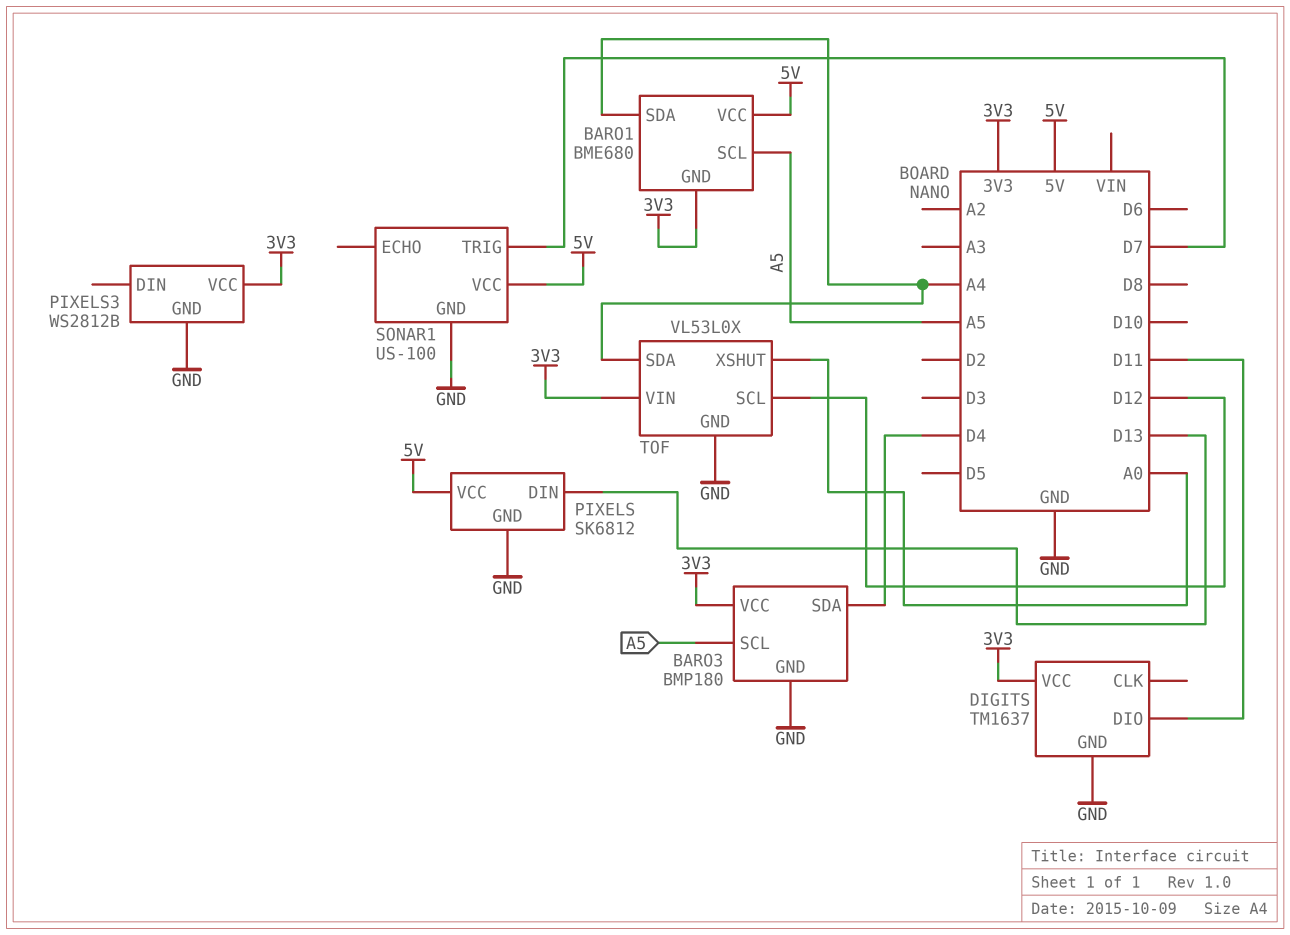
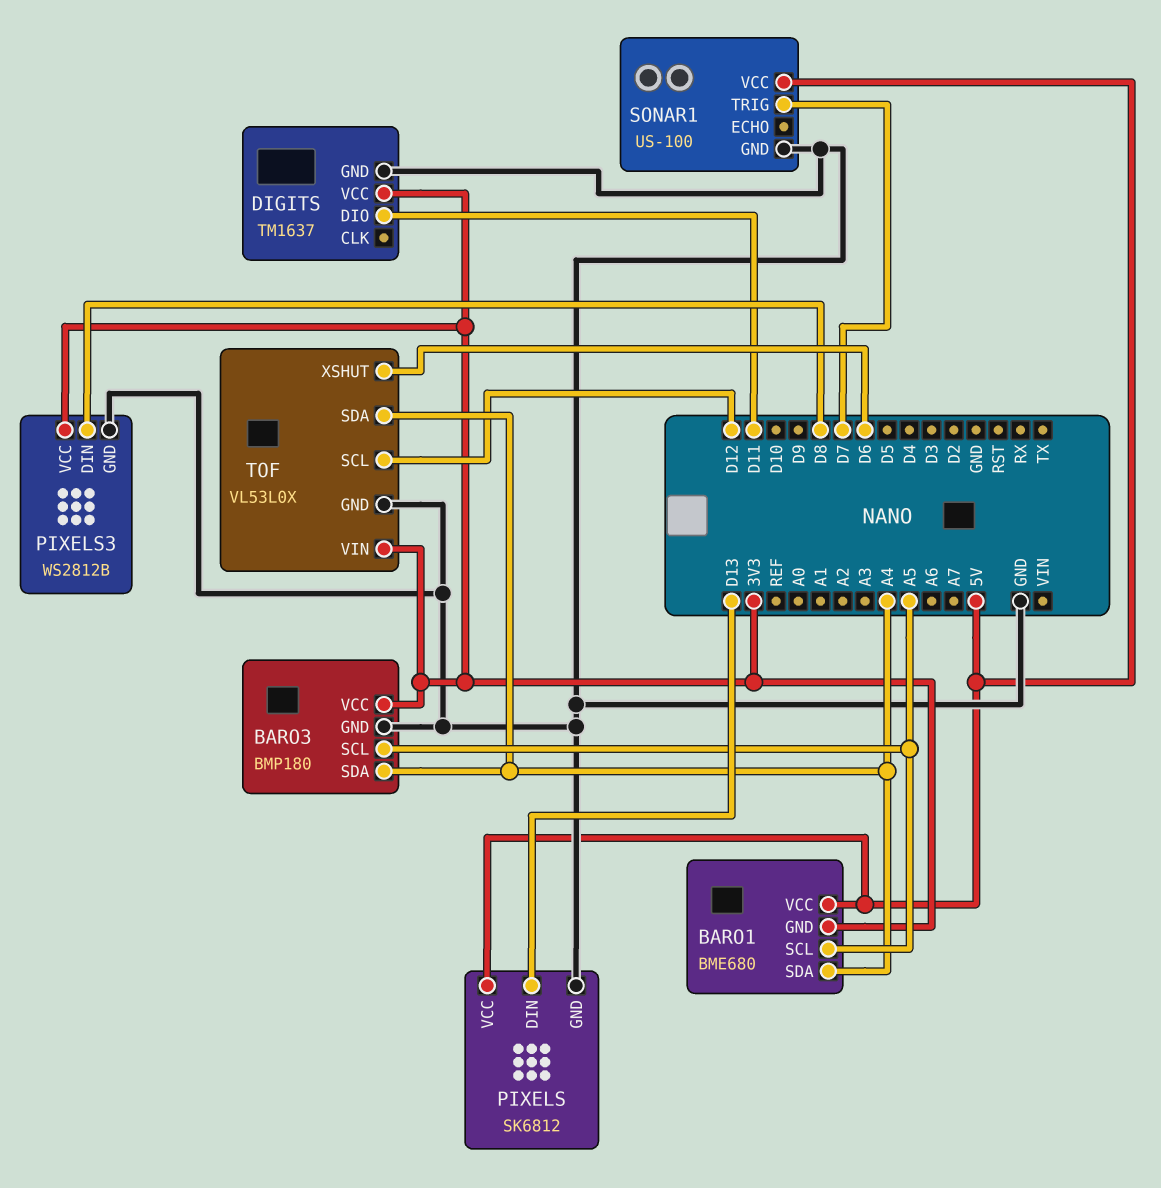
BARO3 pin SDA: D4 -> A4
PIXELS3 pin DIN: none -> D8
TOF pin XSHUT: A0 -> D6

